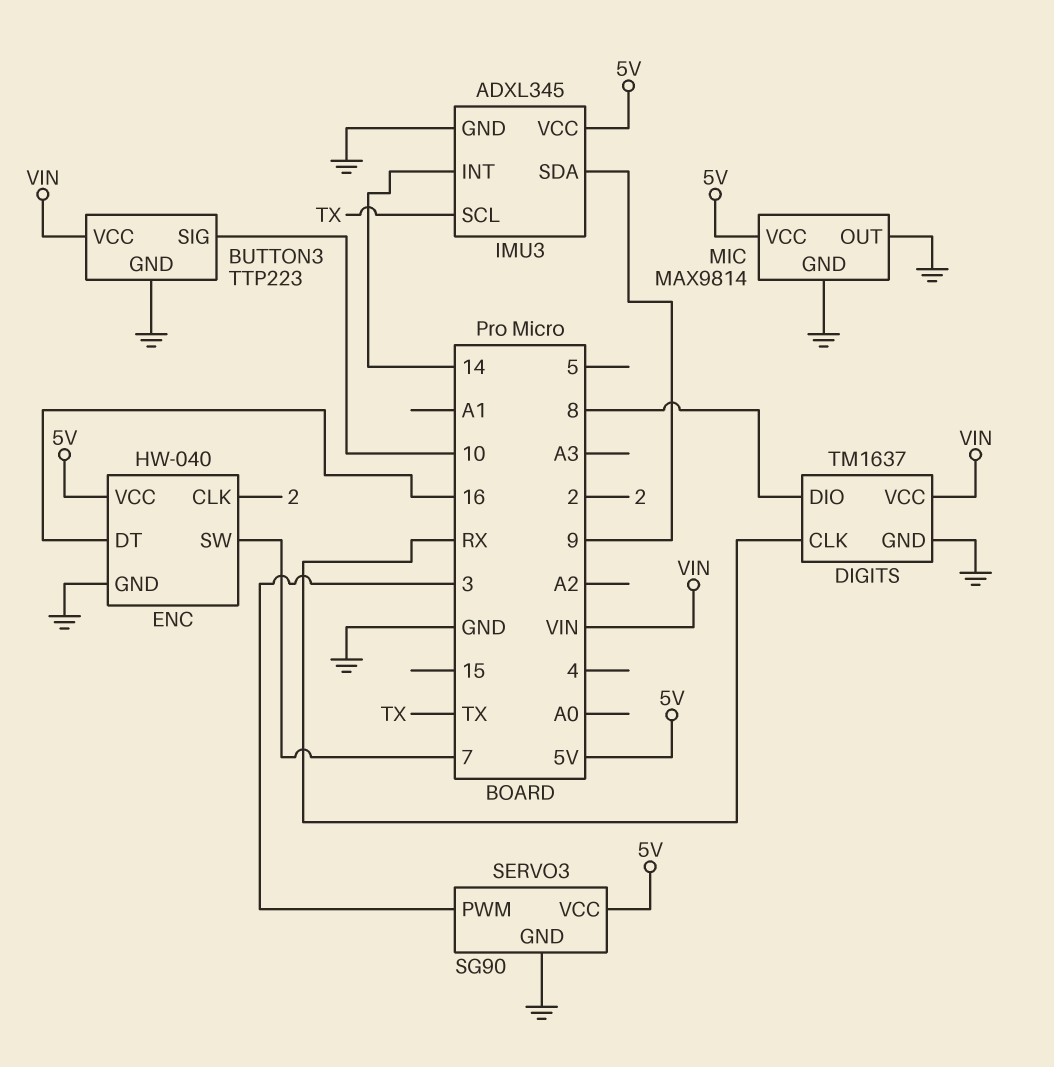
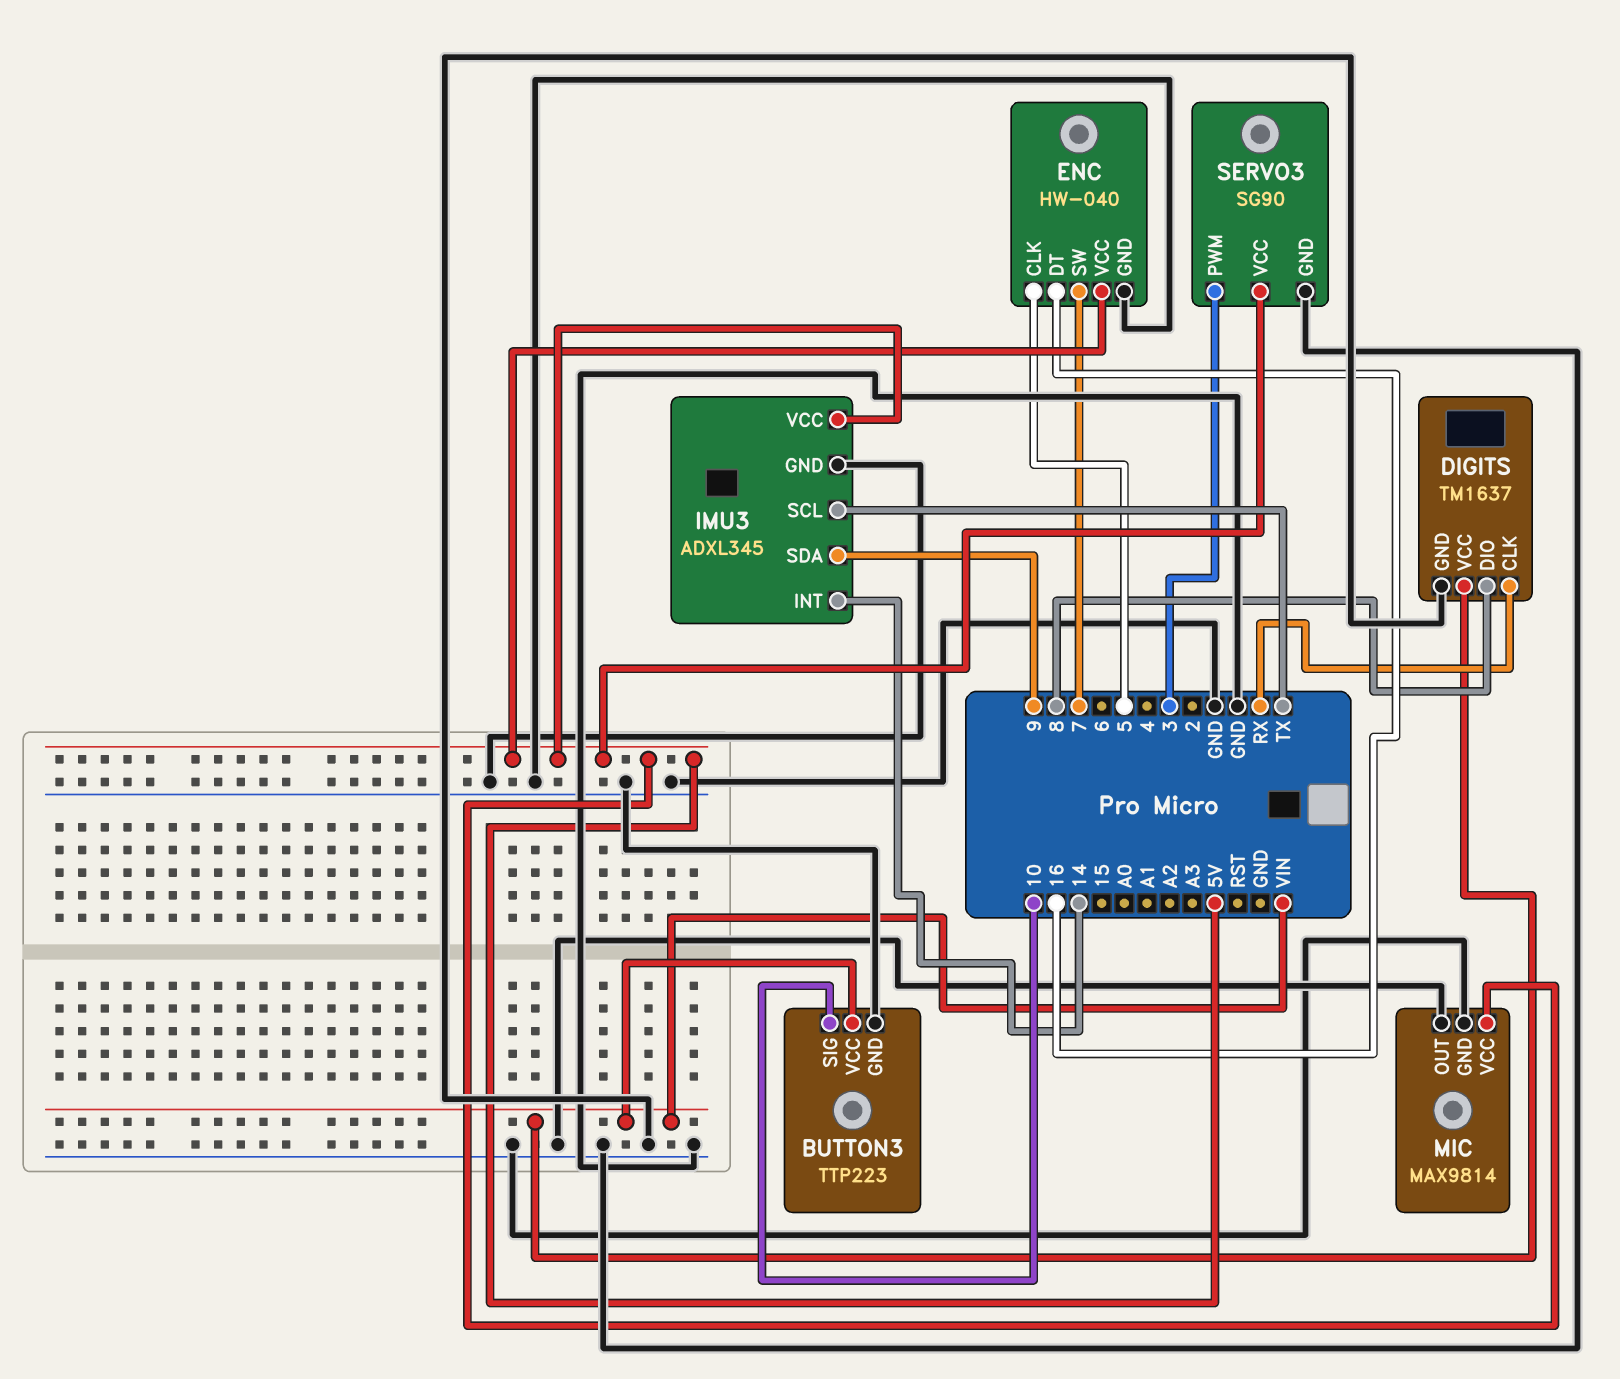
ENC pin CLK: 2 -> 5

